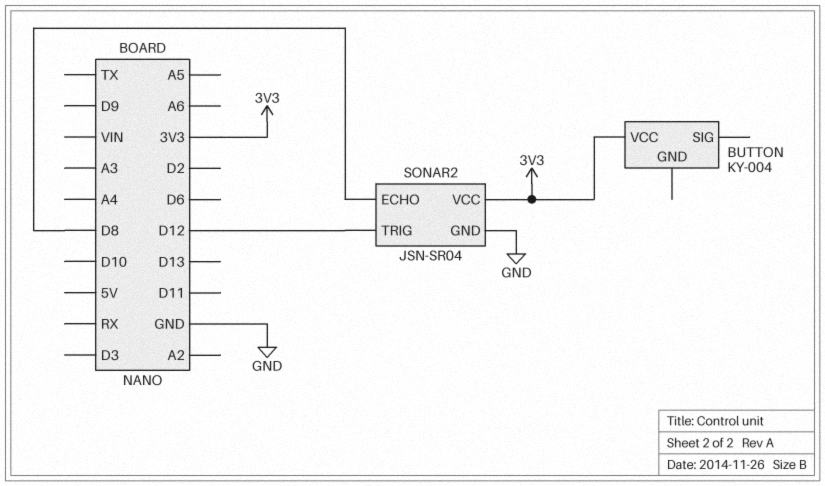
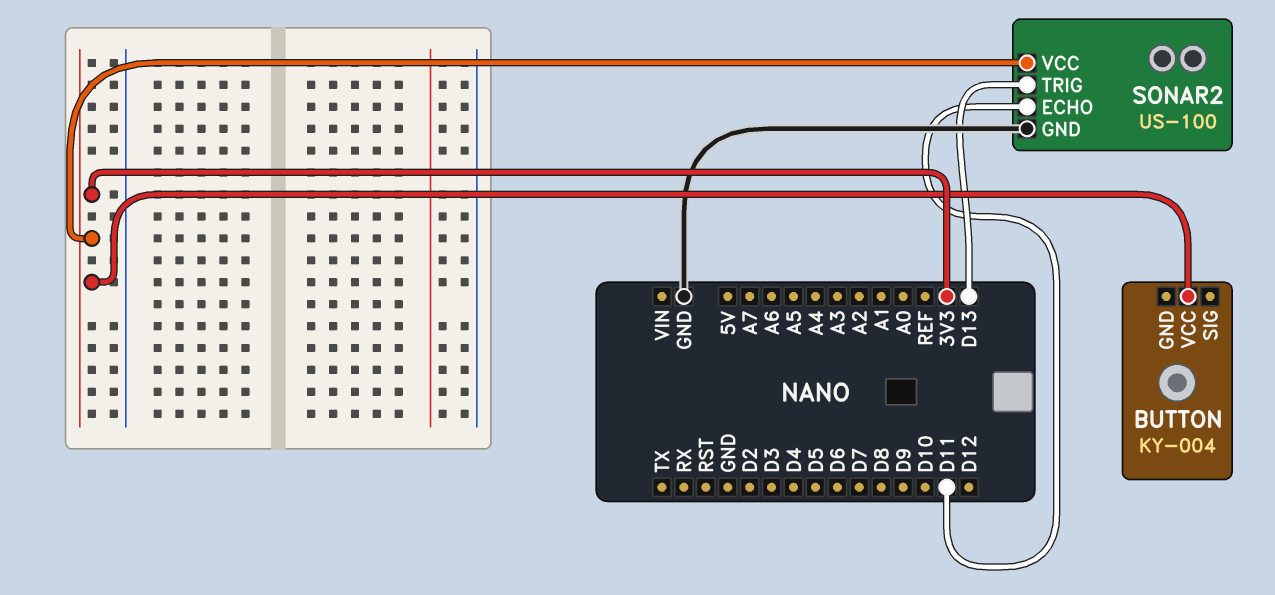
SONAR2: JSN-SR04 -> US-100
SONAR2 pin ECHO: D8 -> D11
SONAR2 pin TRIG: D12 -> D13

